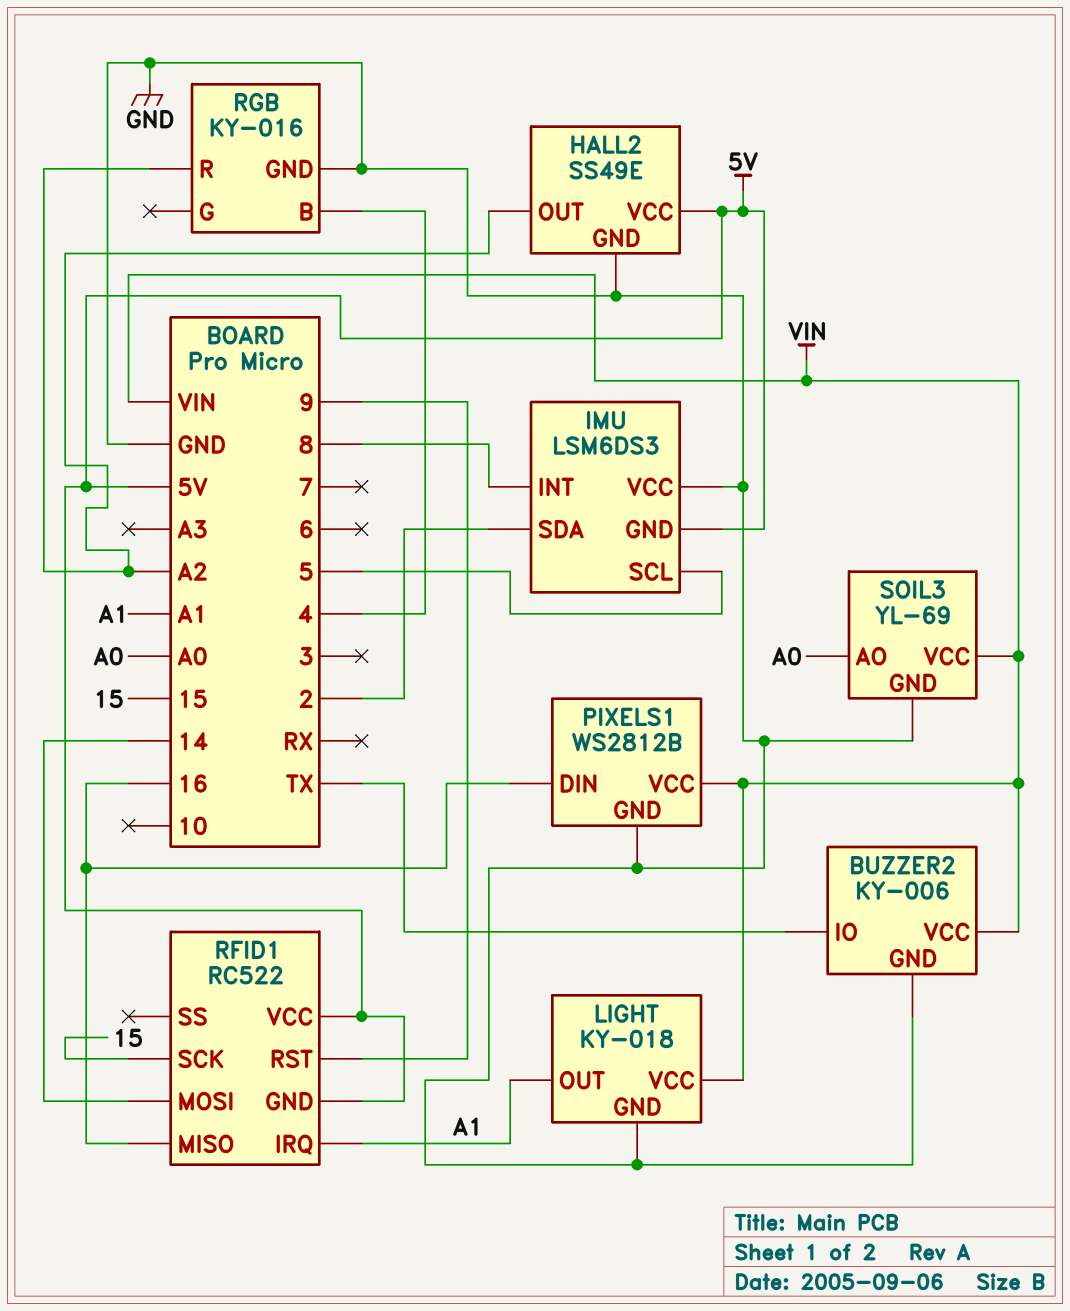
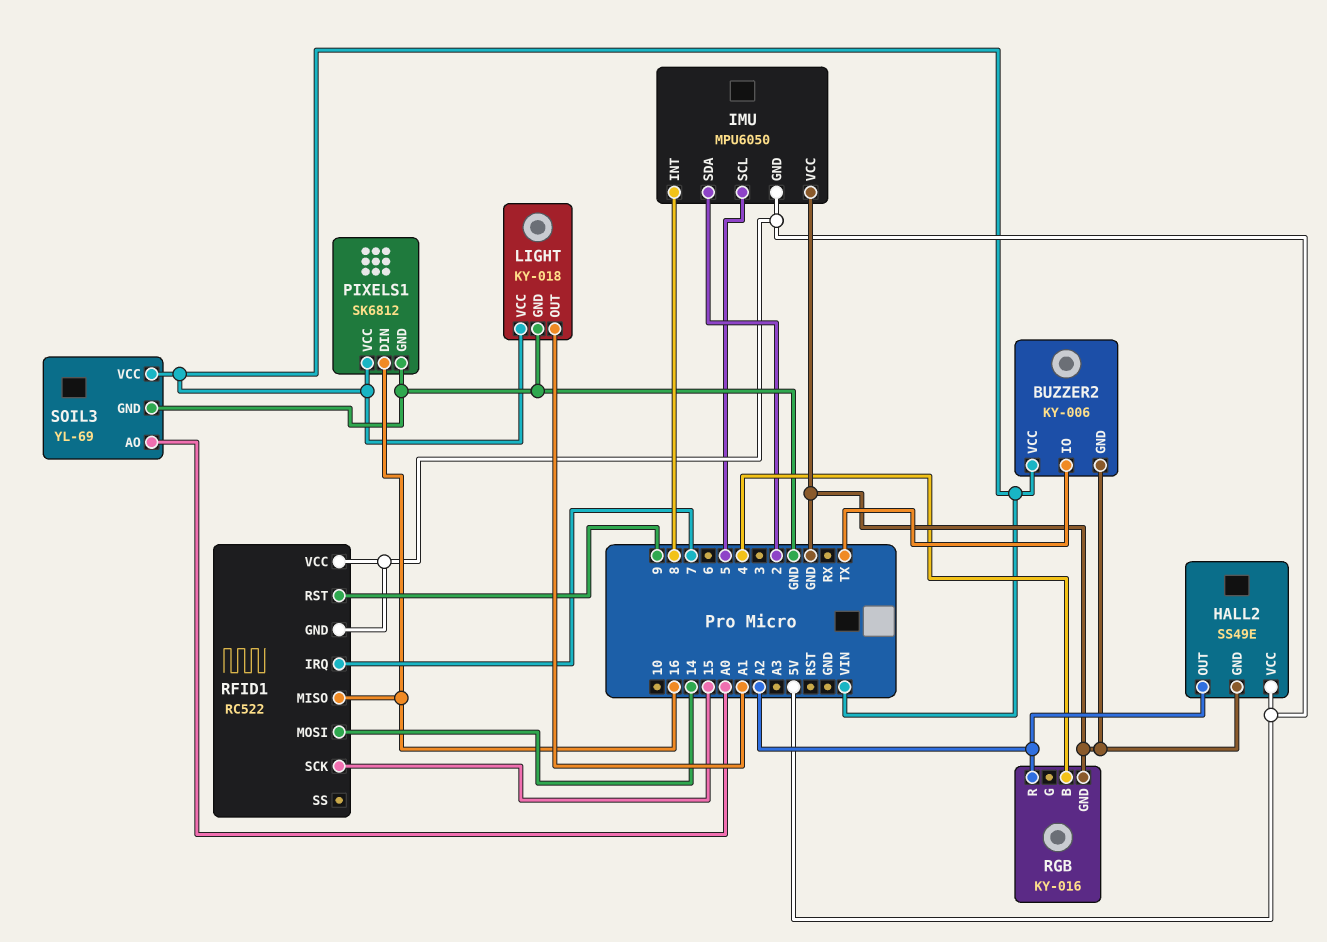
IMU: LSM6DS3 -> MPU6050
PIXELS1: WS2812B -> SK6812
RFID1 pin IRQ: A1 -> 7

